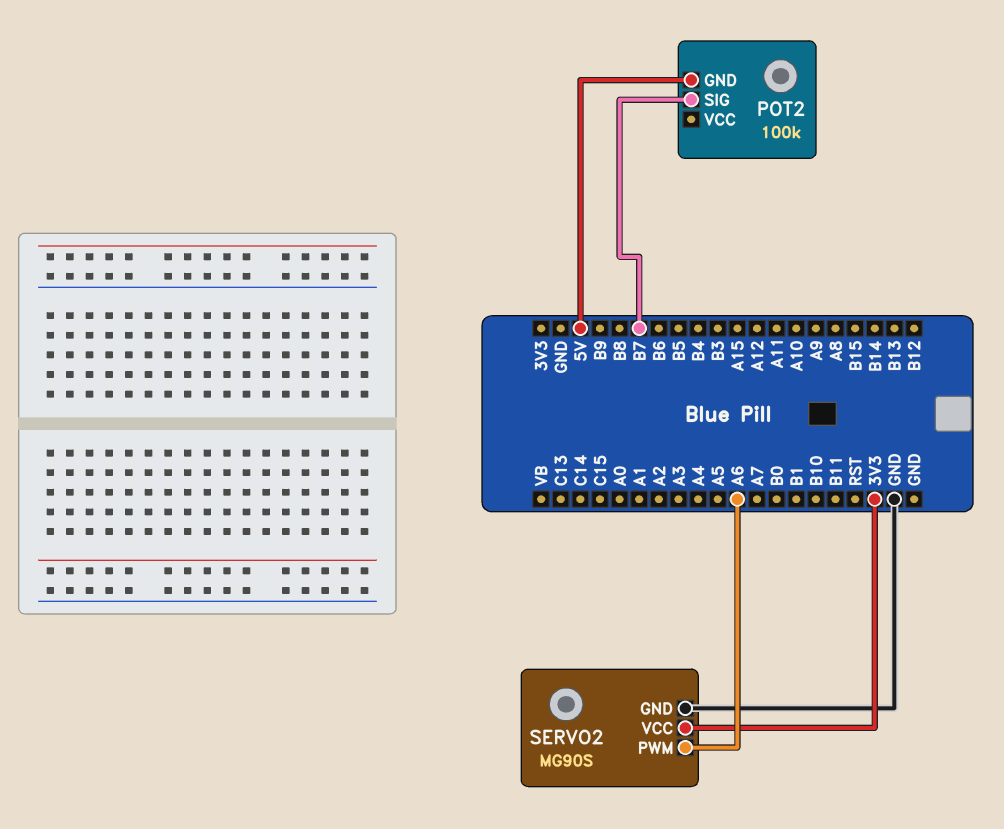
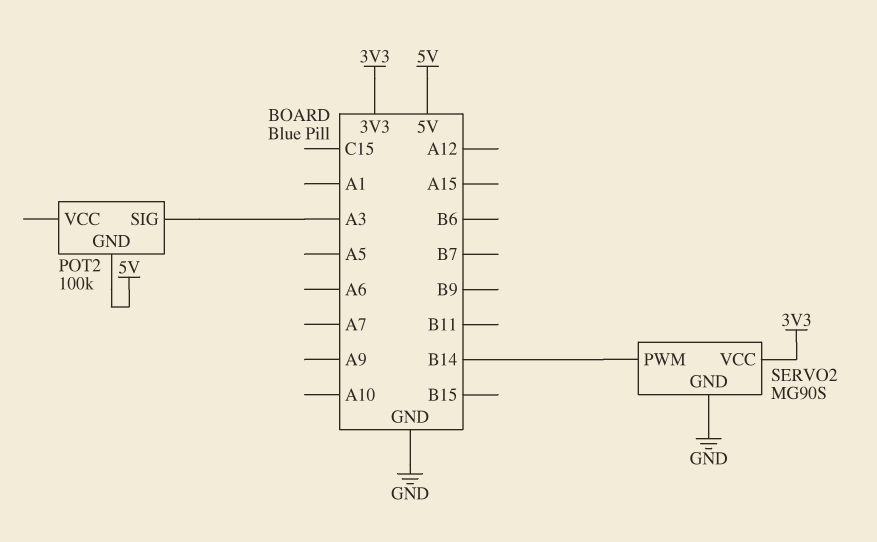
POT2 pin SIG: B7 -> A3
SERVO2 pin PWM: A6 -> B14

